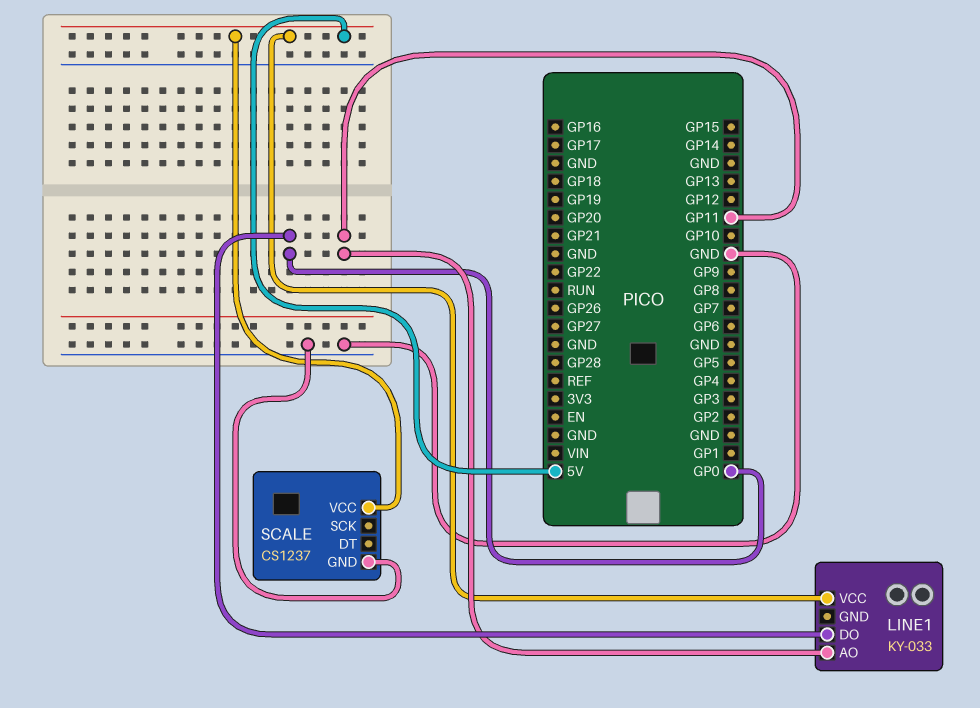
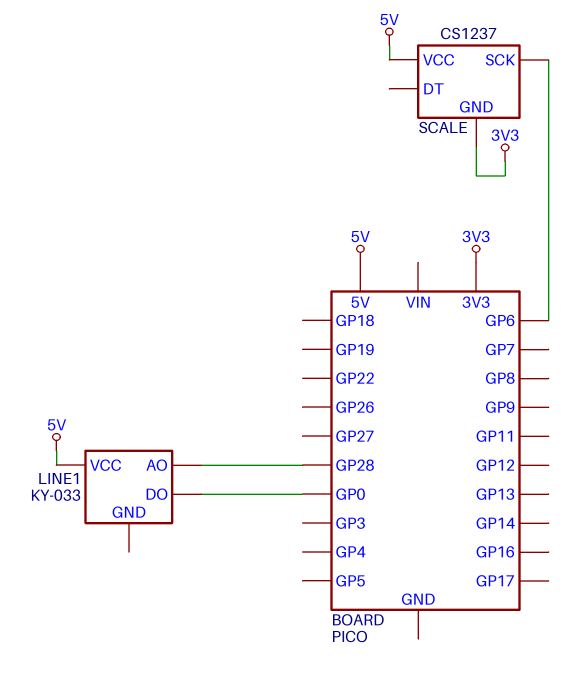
LINE1 pin AO: GP11 -> GP28
SCALE pin GND: GND -> 3V3
SCALE pin SCK: none -> GP6

